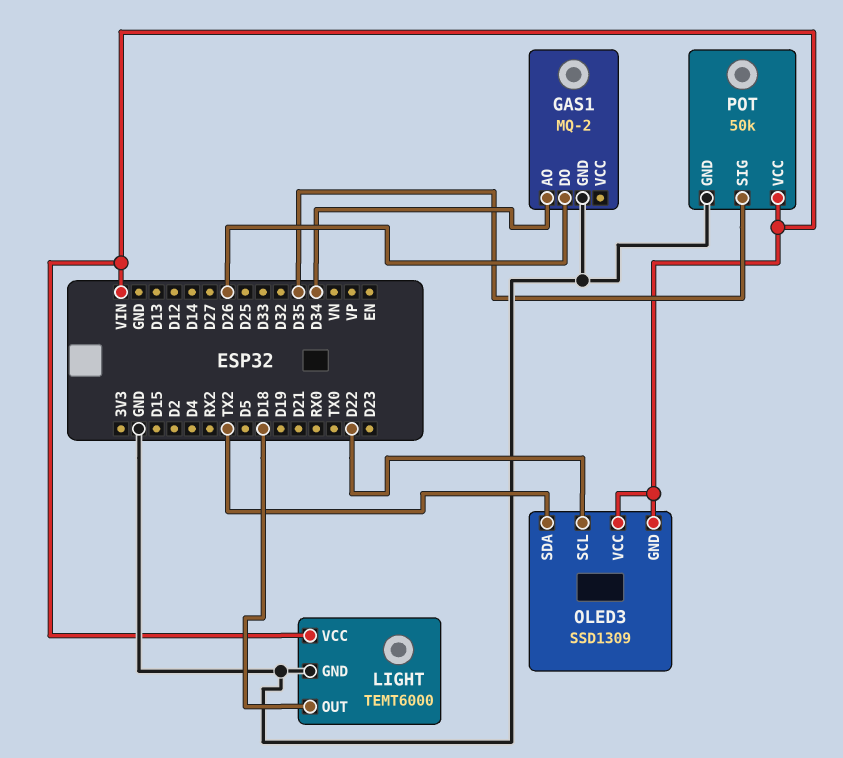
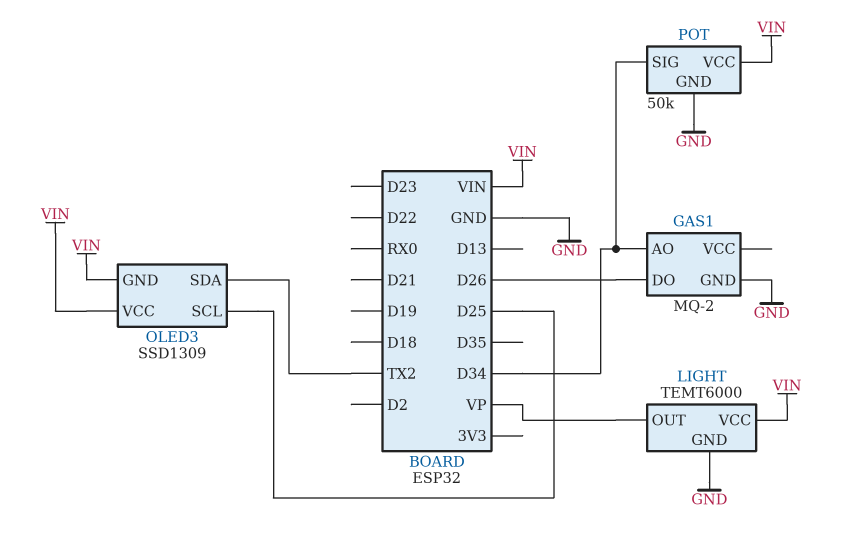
LIGHT pin OUT: D18 -> VP
OLED3 pin SCL: D22 -> D25
POT pin SIG: D35 -> D34

